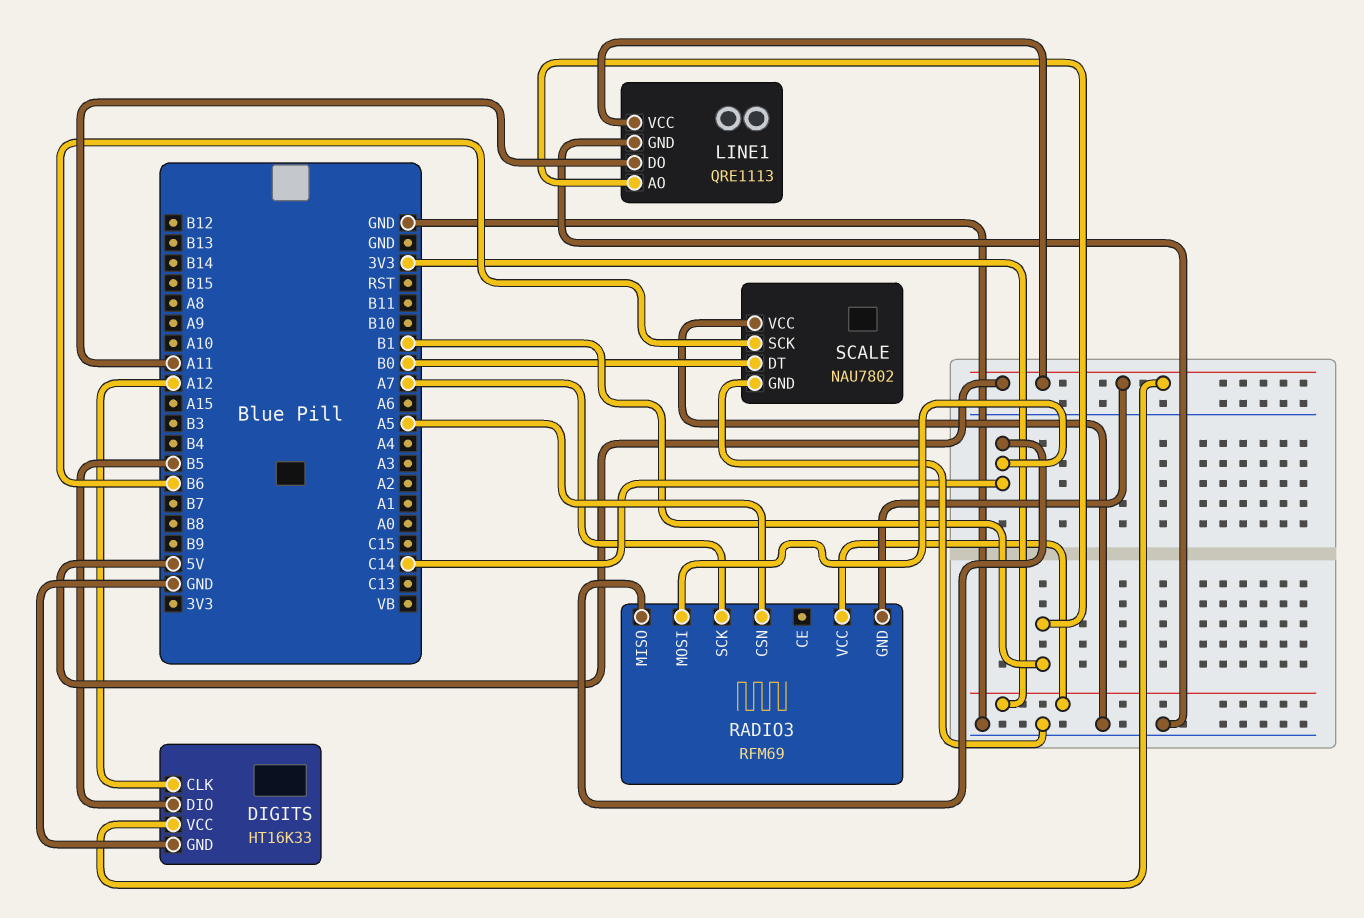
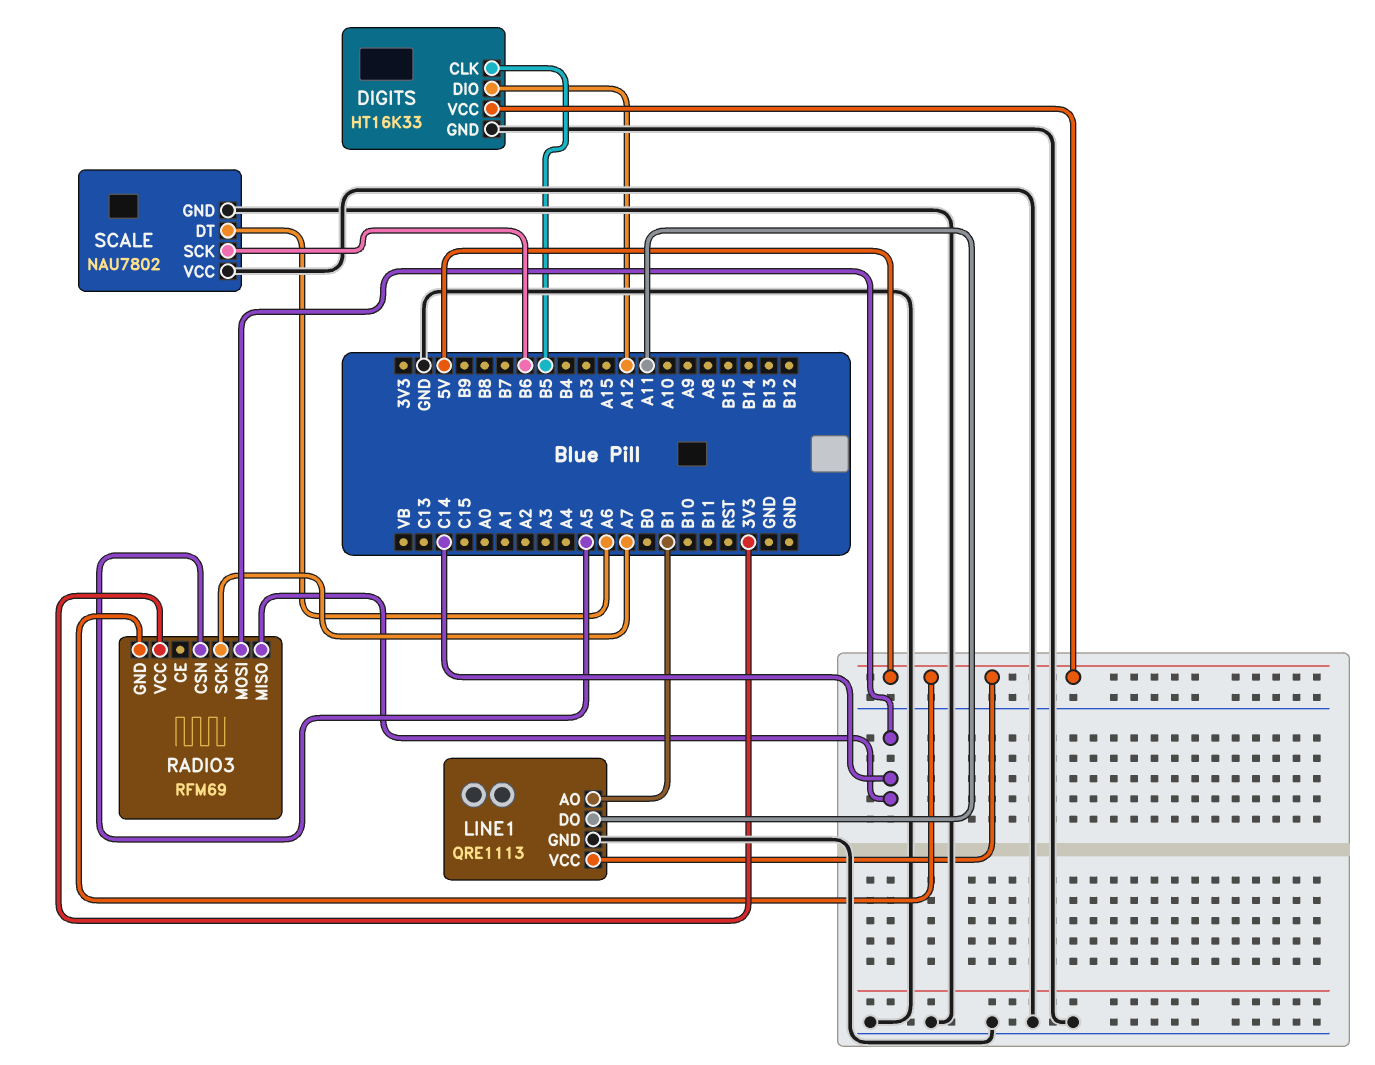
DIGITS pin CLK: A12 -> B5
DIGITS pin DIO: B5 -> A12
SCALE pin DT: B0 -> A6

